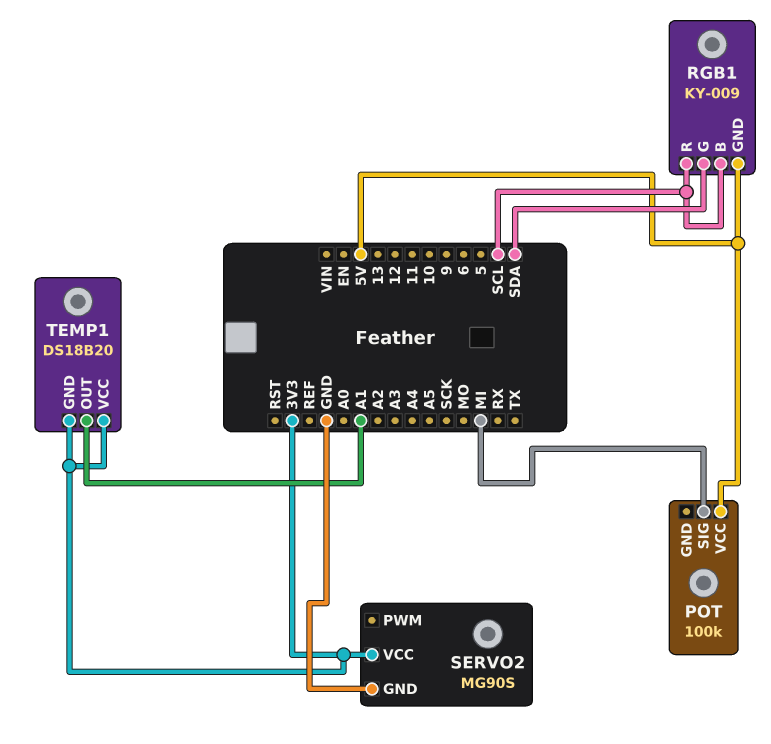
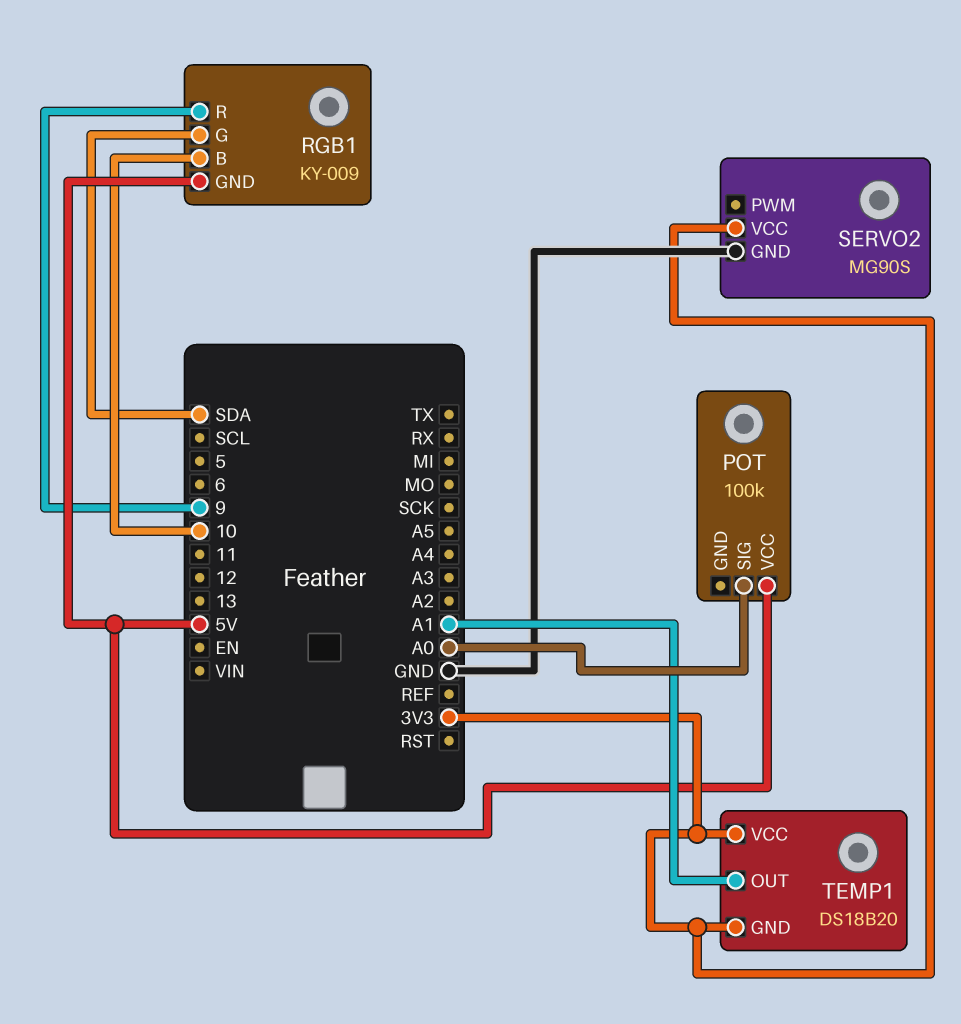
POT pin SIG: MI -> A0
RGB1 pin B: SCL -> 10
RGB1 pin R: SCL -> 9

